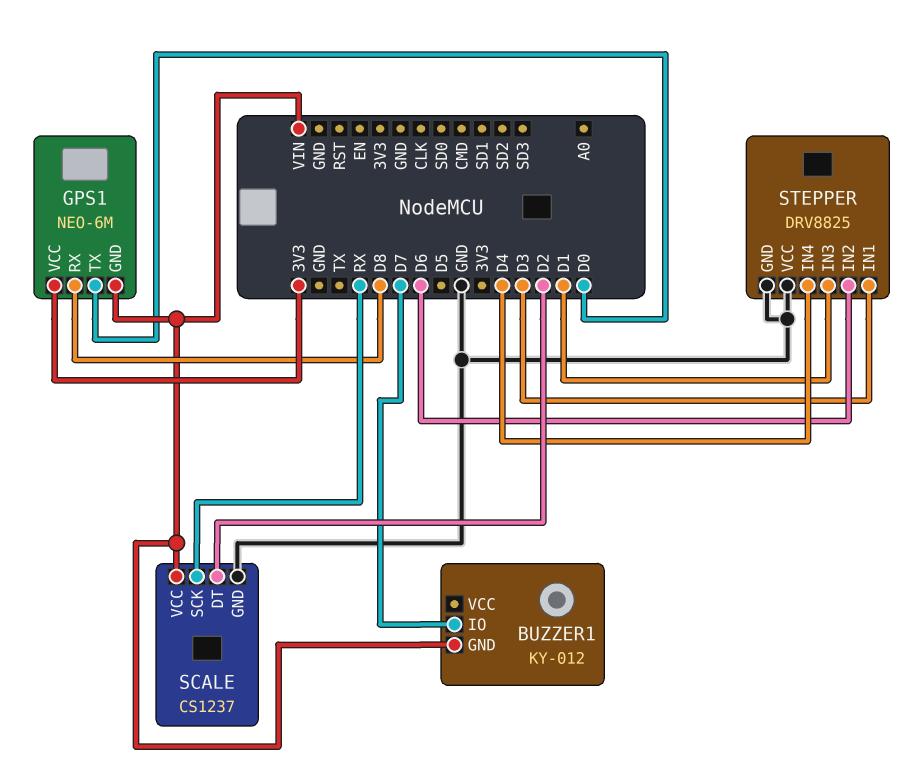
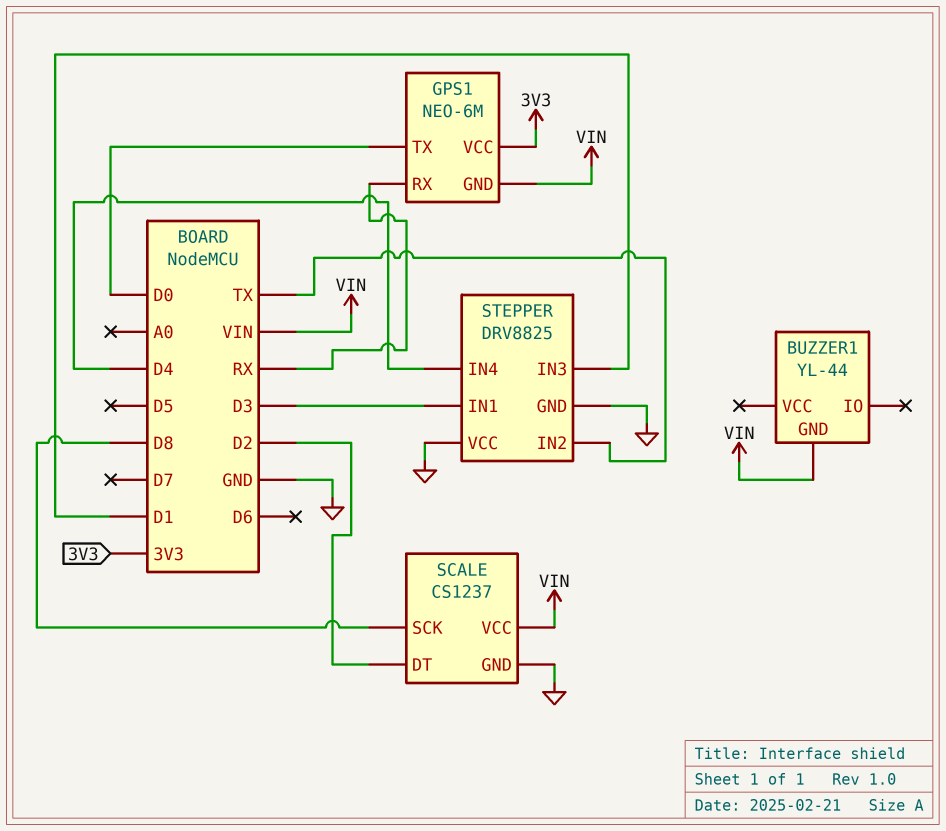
BUZZER1: KY-012 -> YL-44
BUZZER1 pin IO: D7 -> none
GPS1 pin RX: D8 -> RX
SCALE pin SCK: RX -> D8
STEPPER pin IN2: D6 -> TX

